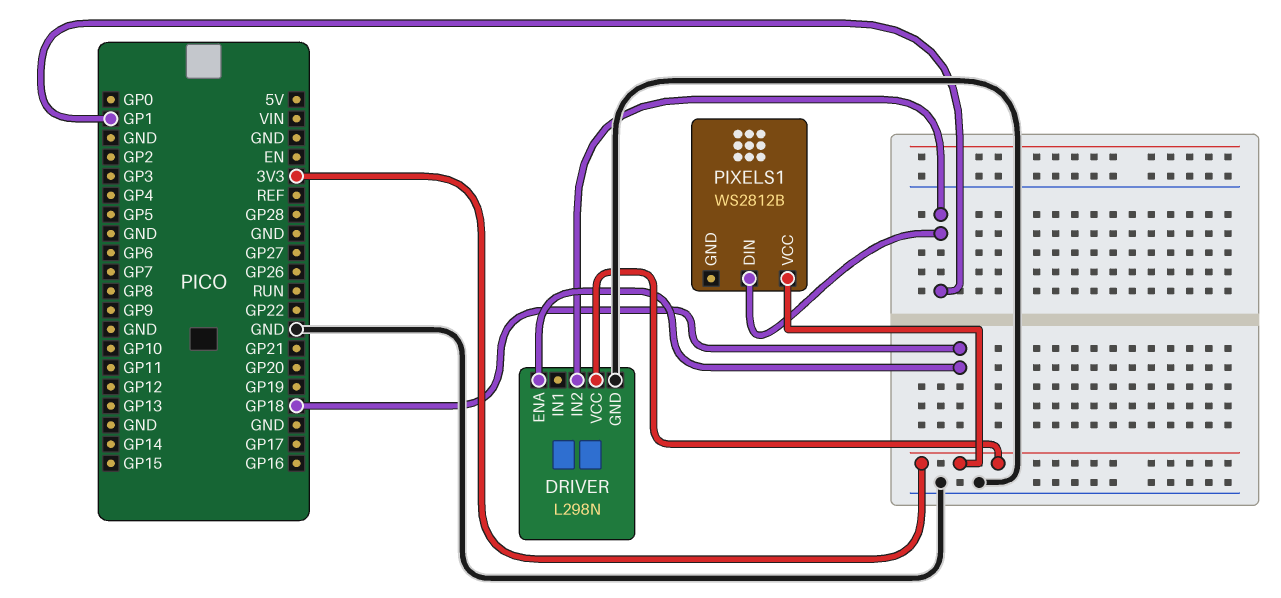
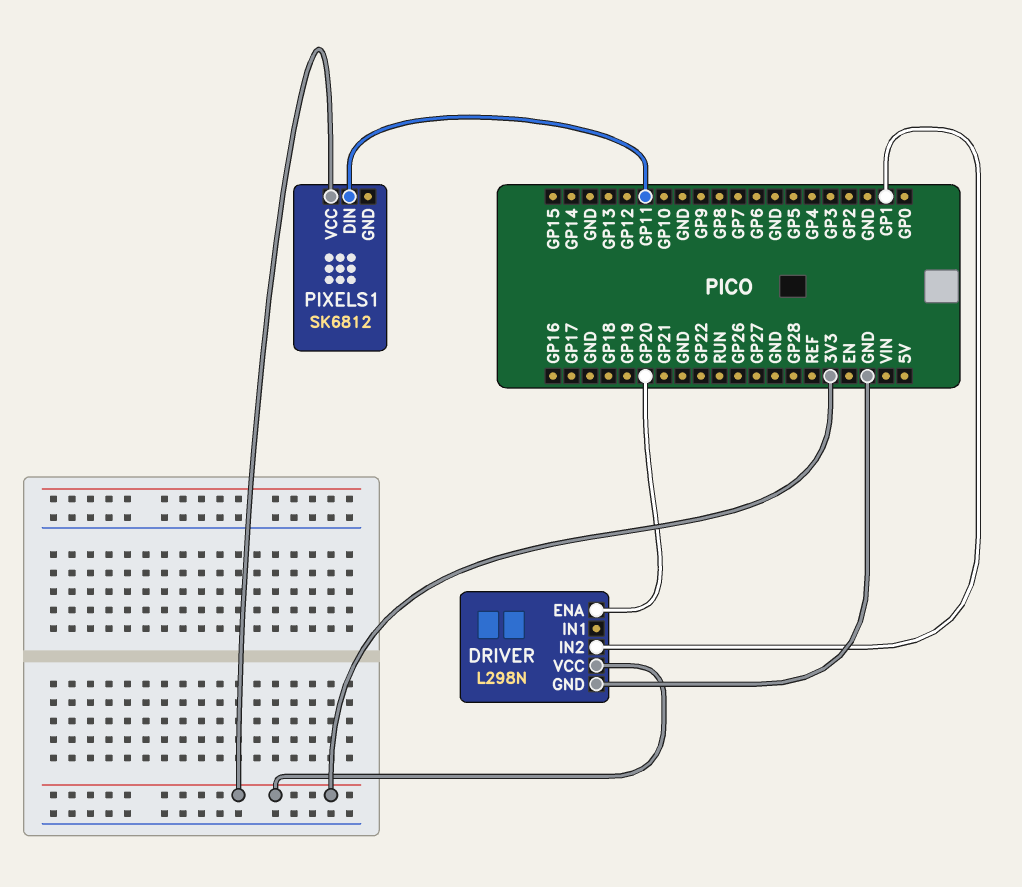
DRIVER pin ENA: GP18 -> GP20
PIXELS1: WS2812B -> SK6812
PIXELS1 pin DIN: GP1 -> GP11

